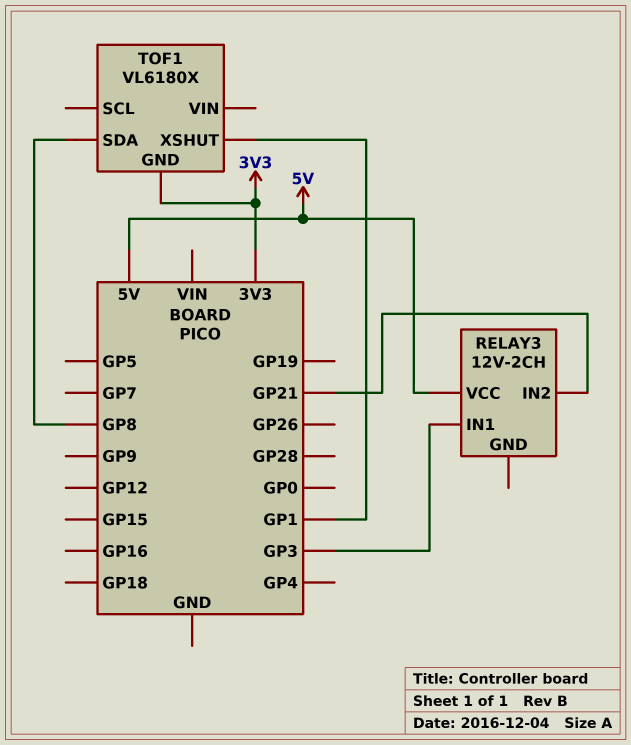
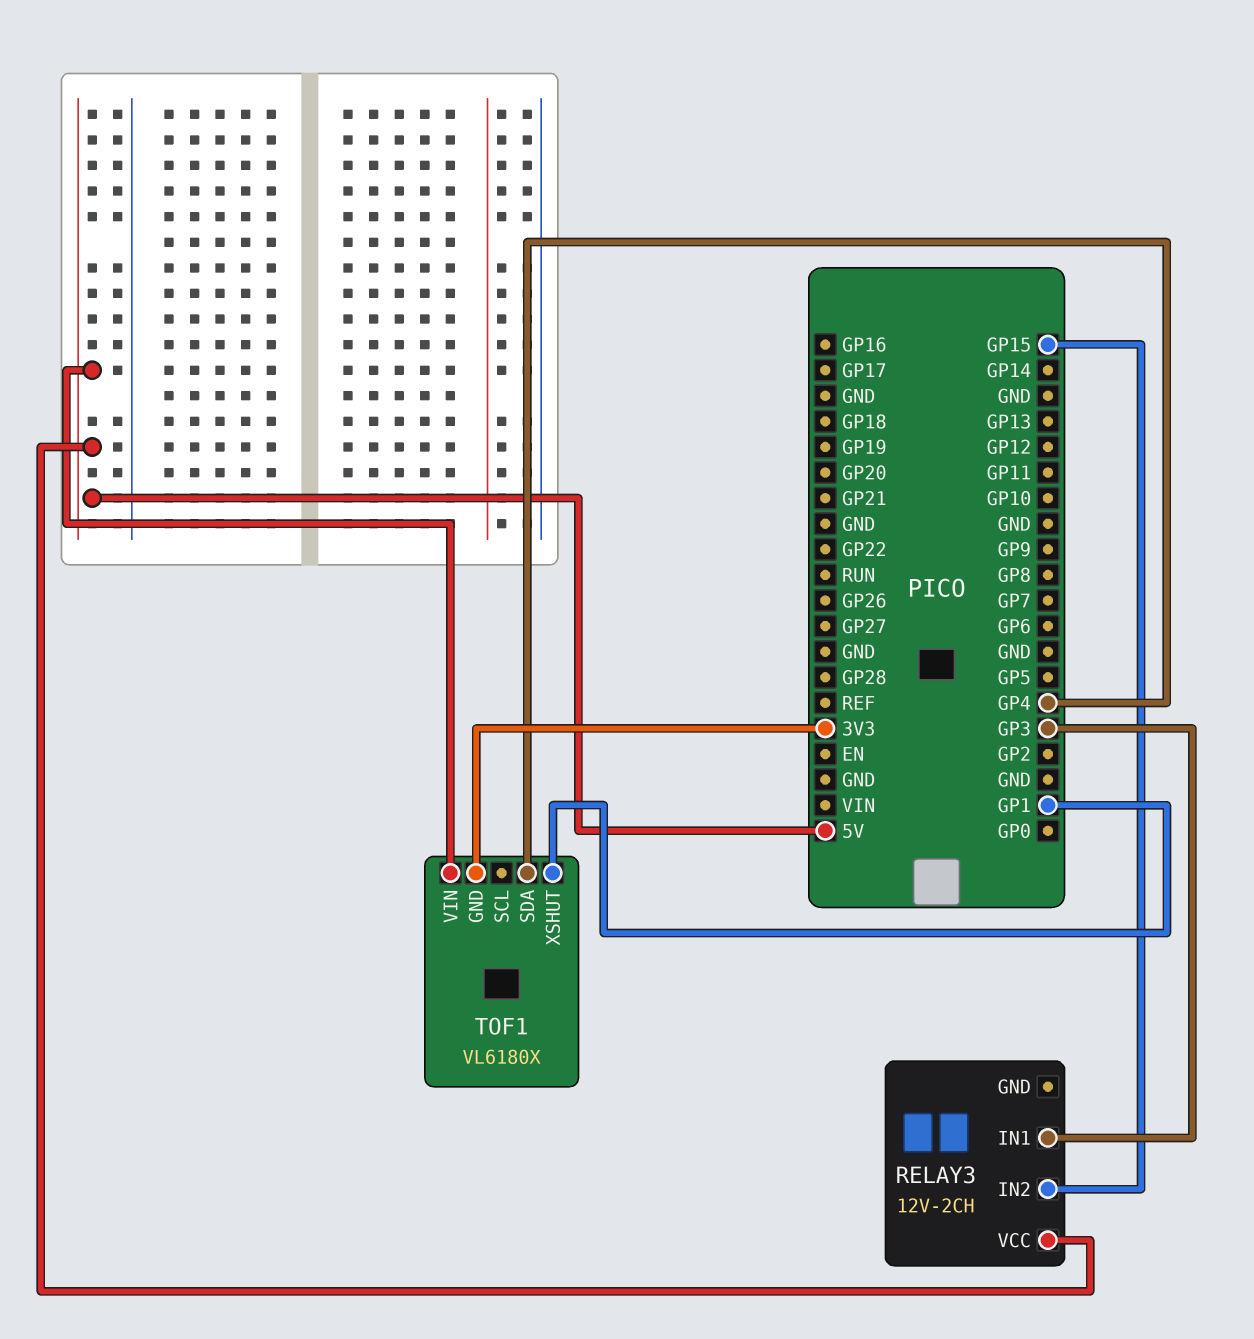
RELAY3 pin IN2: GP21 -> GP15
TOF1 pin SDA: GP8 -> GP4
TOF1 pin VIN: none -> 5V

